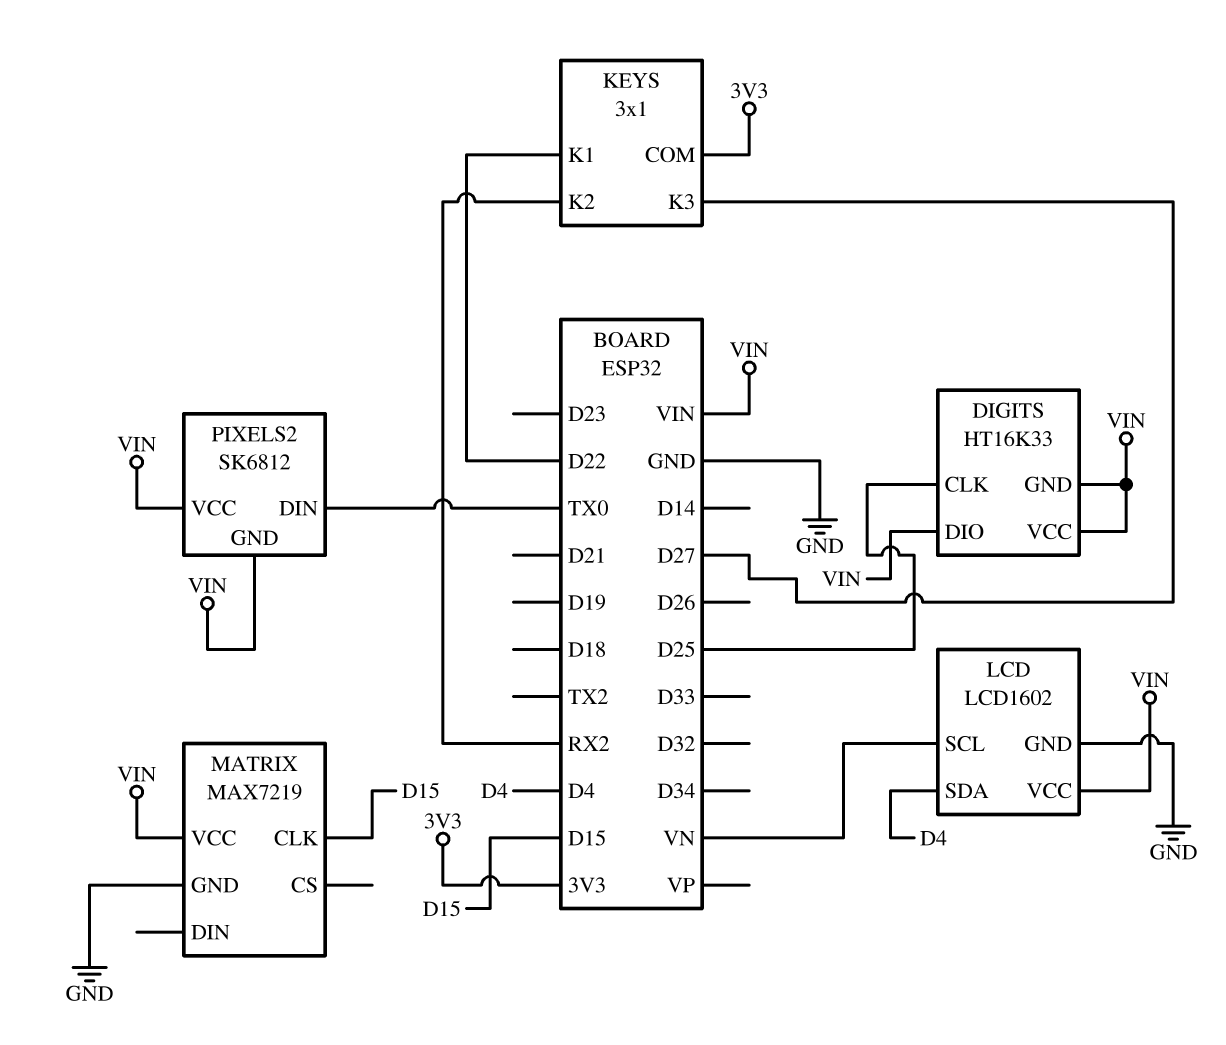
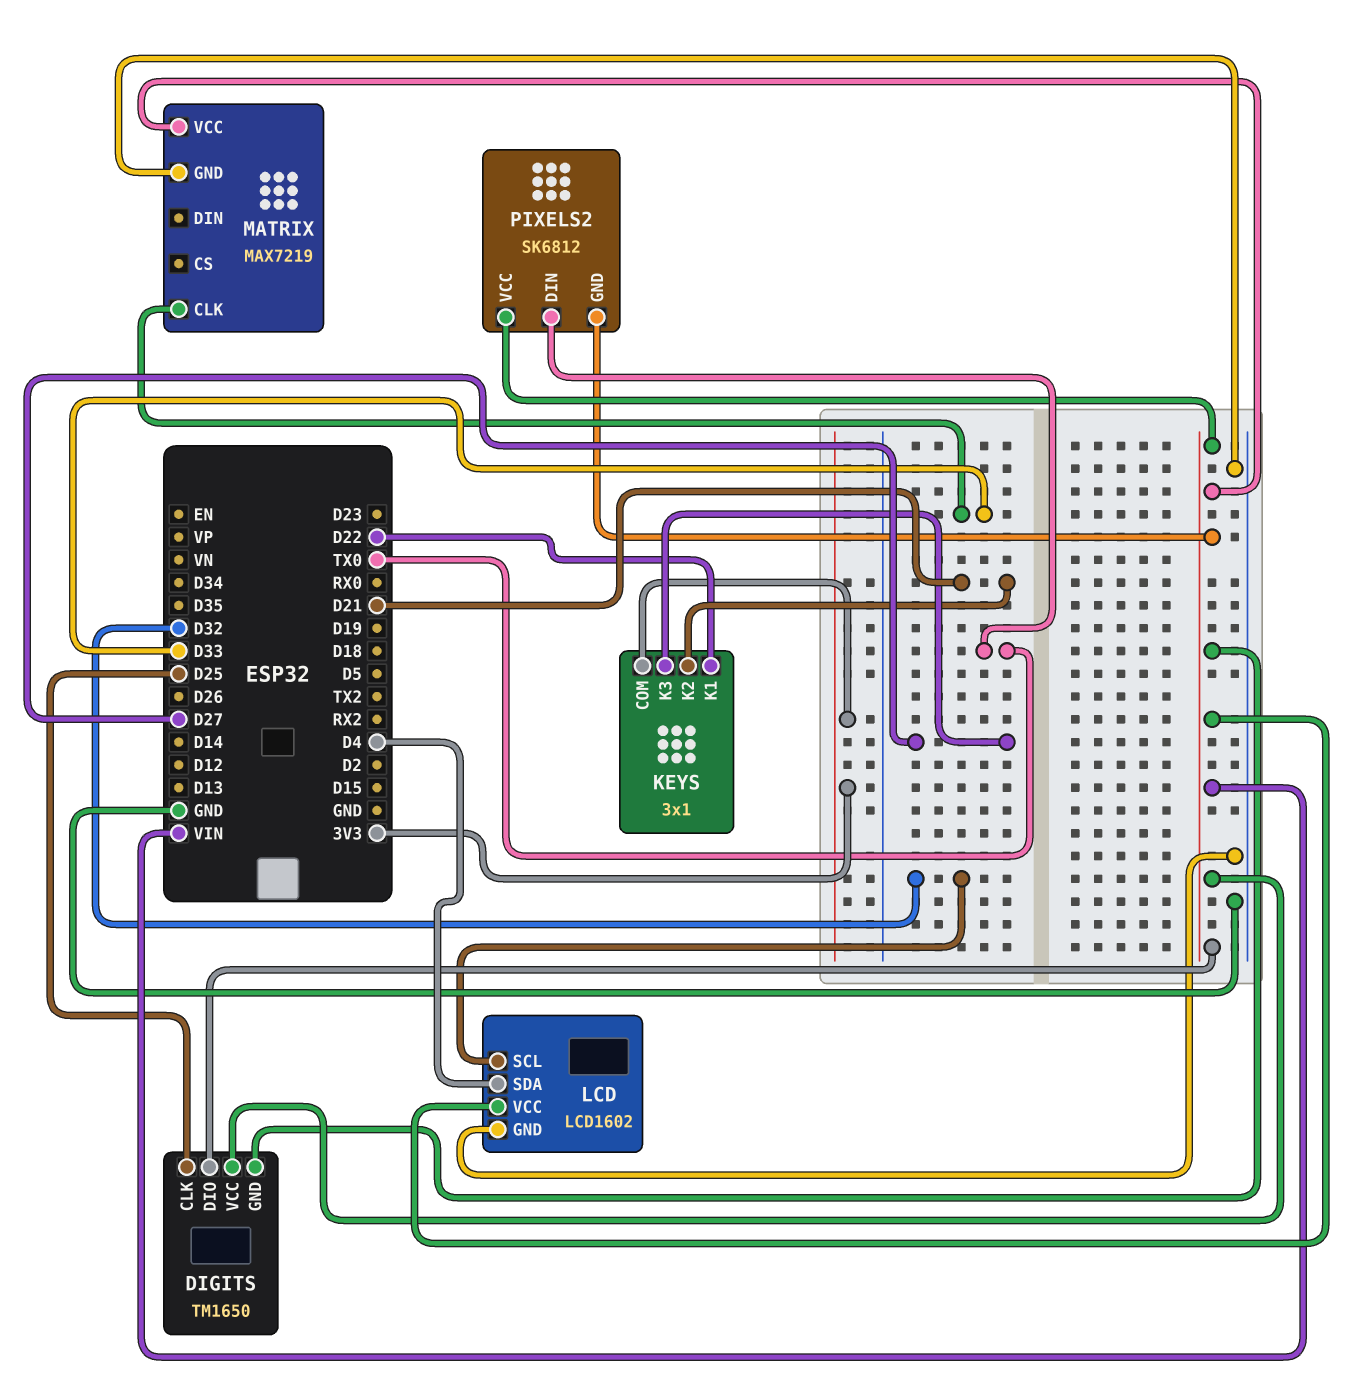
DIGITS: HT16K33 -> TM1650
KEYS pin K2: RX2 -> D21
LCD pin SCL: VN -> D32
MATRIX pin CLK: D15 -> D33

